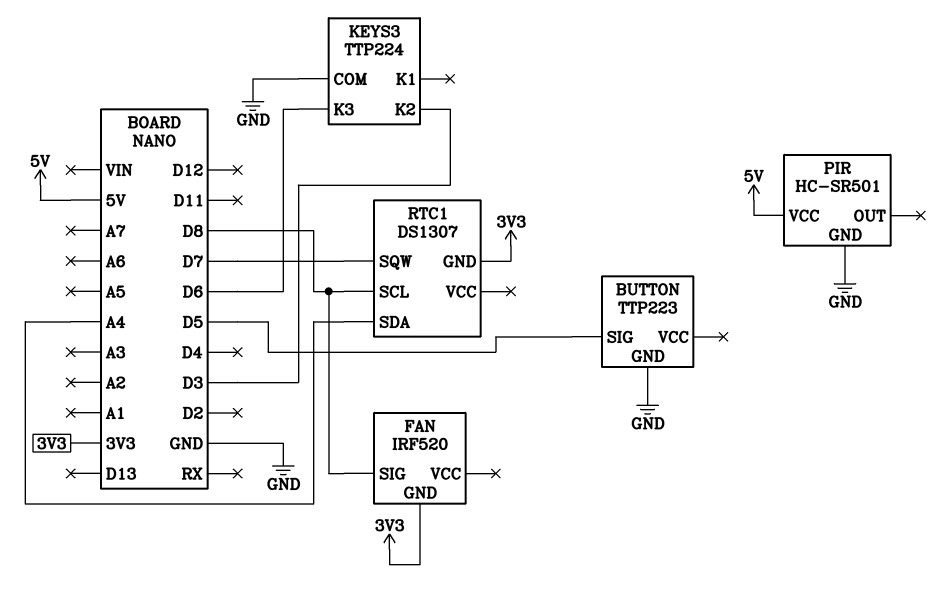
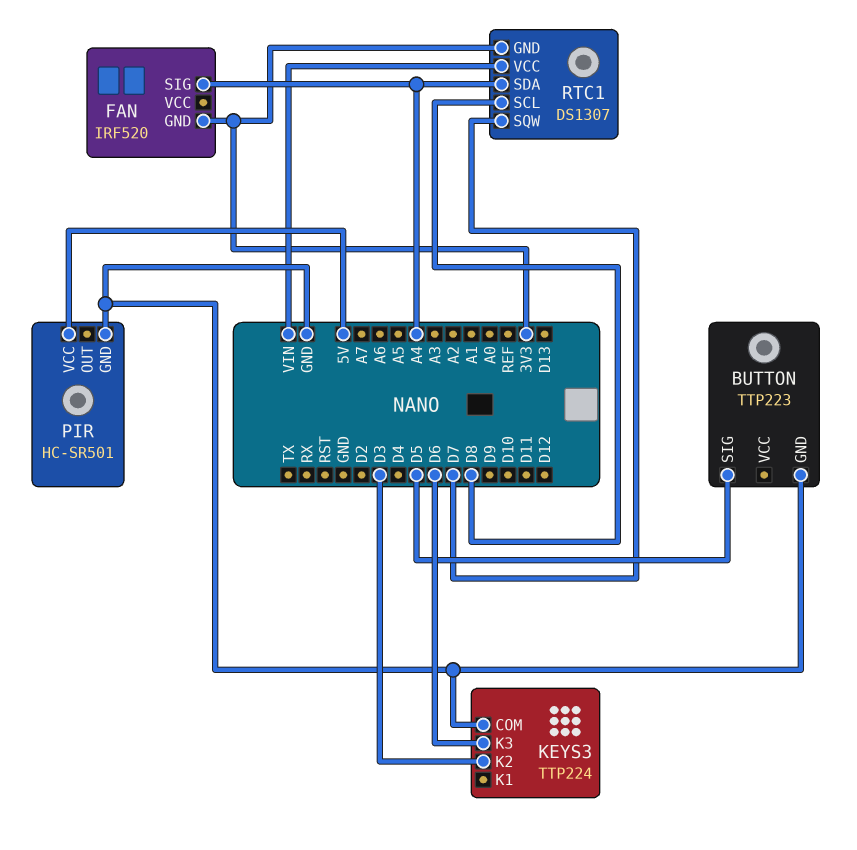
FAN pin SIG: D8 -> A4
RTC1 pin VCC: none -> VIN

